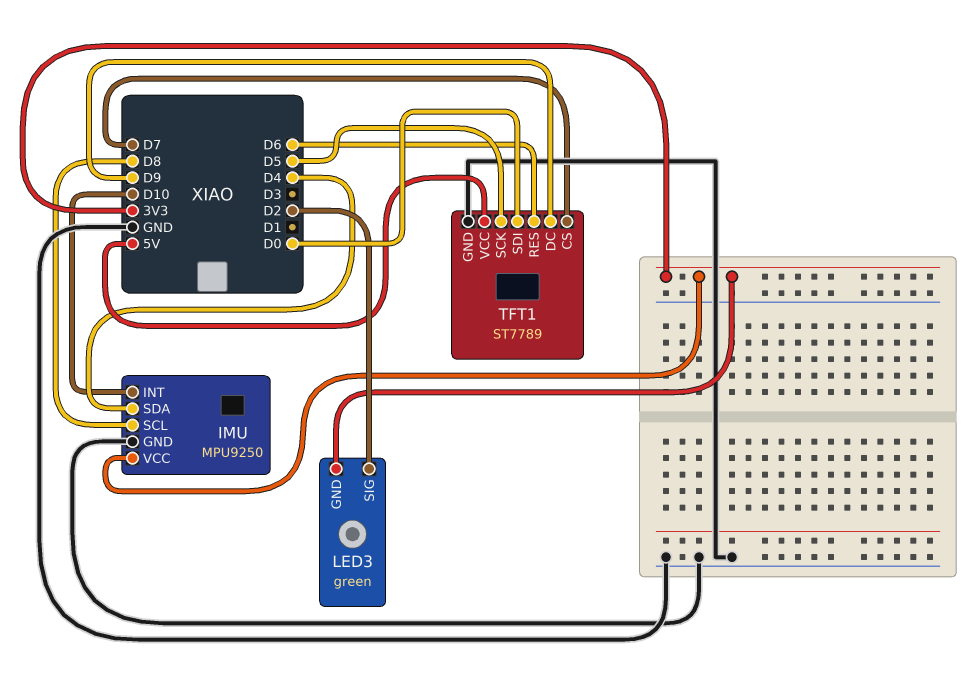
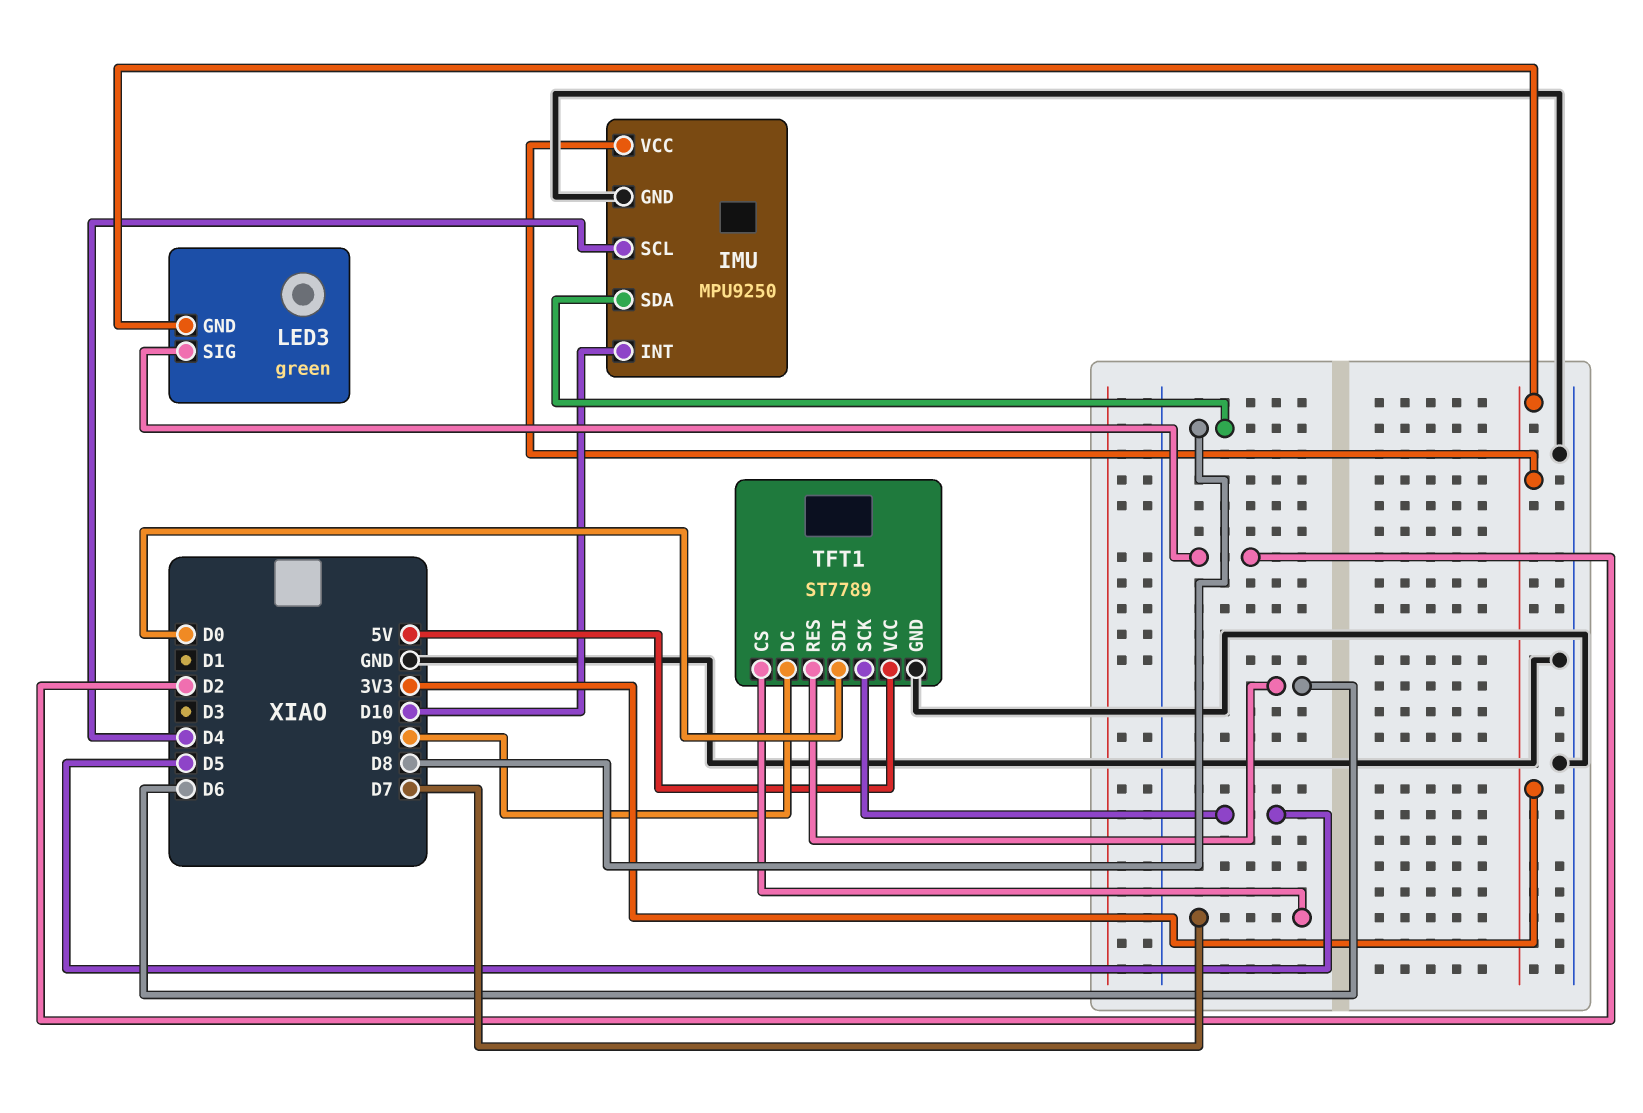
IMU pin SCL: D8 -> D4
IMU pin SDA: D4 -> D8

